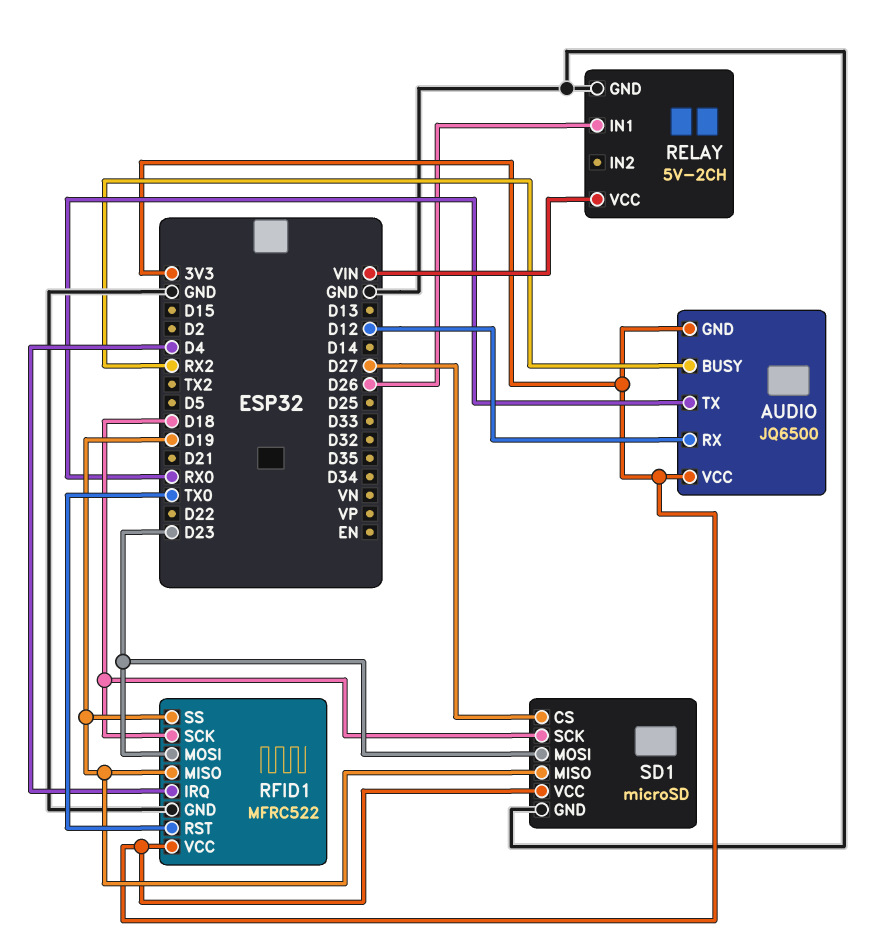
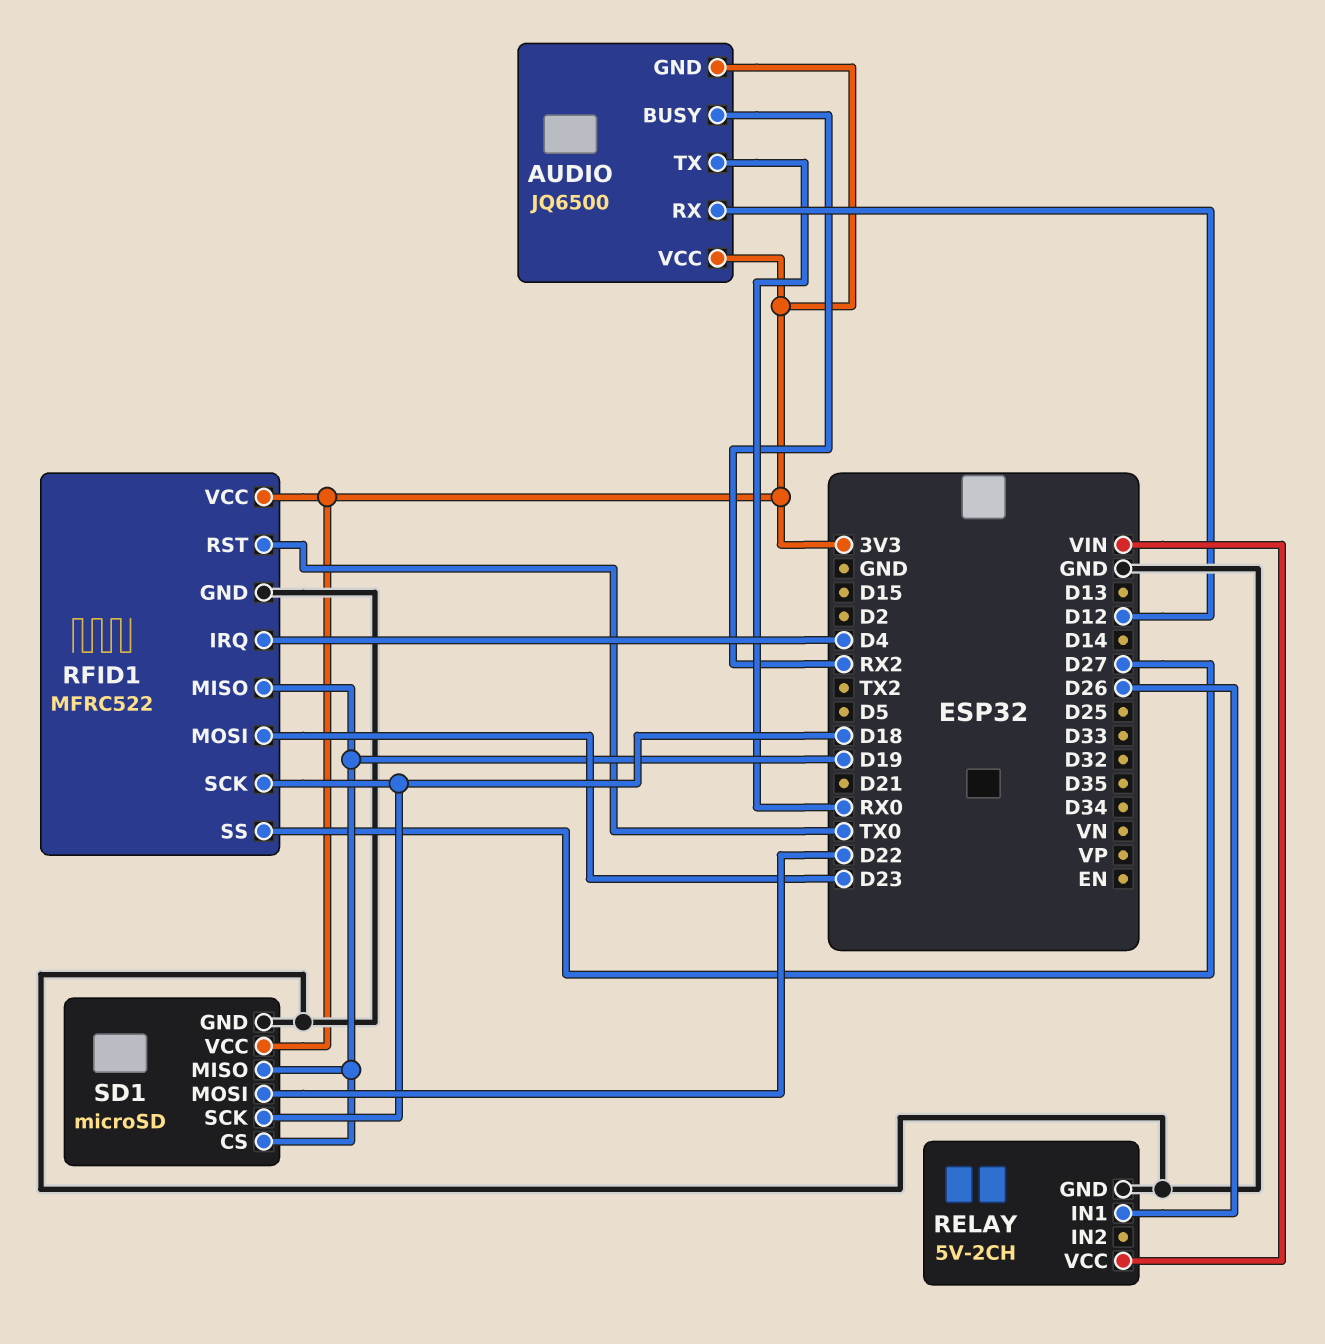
RFID1 pin SS: D19 -> D27
SD1 pin CS: D27 -> D19
SD1 pin MOSI: D23 -> D22

